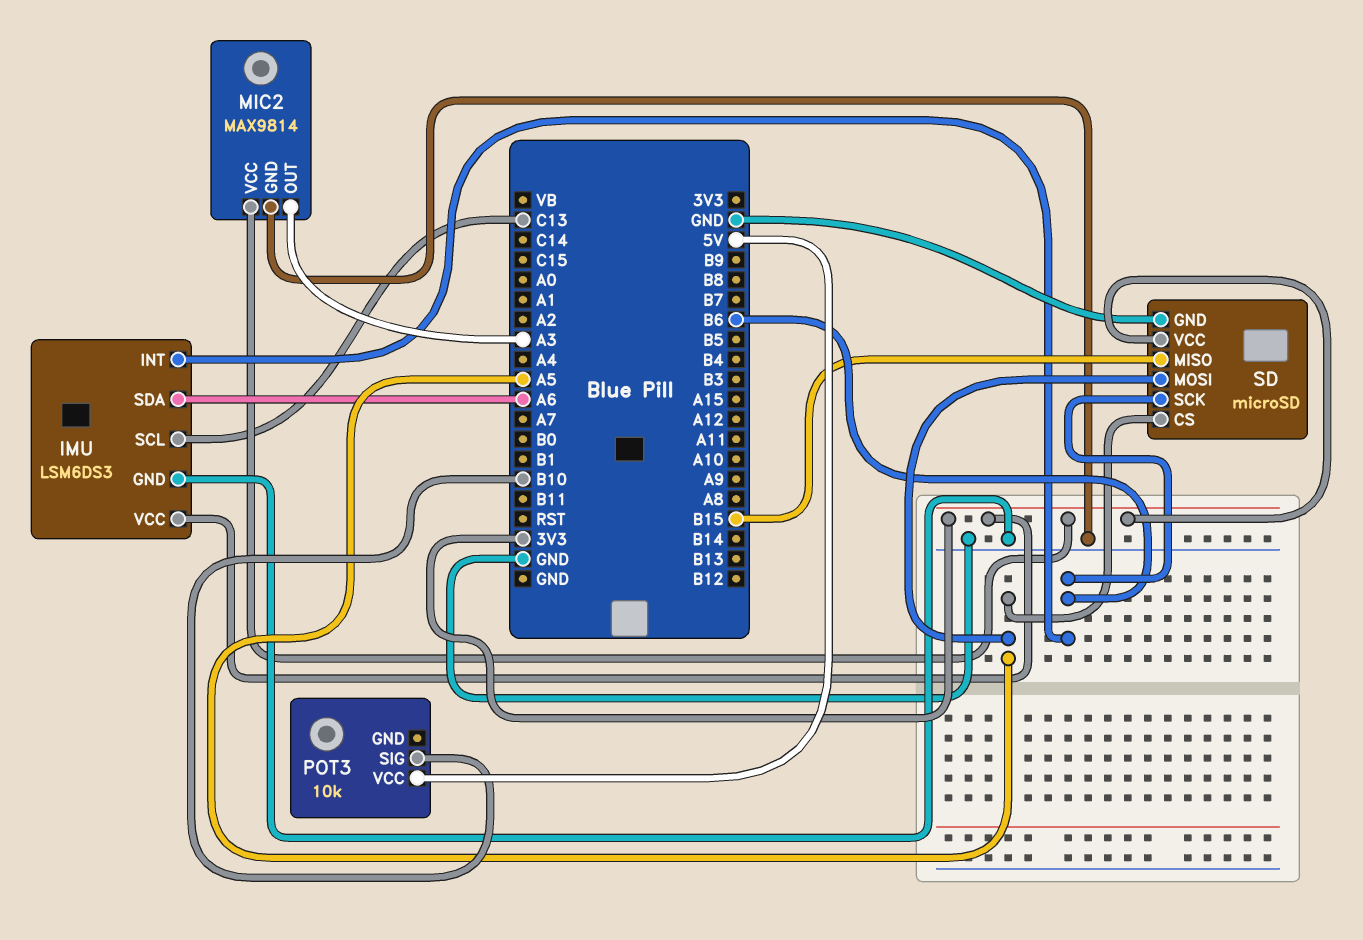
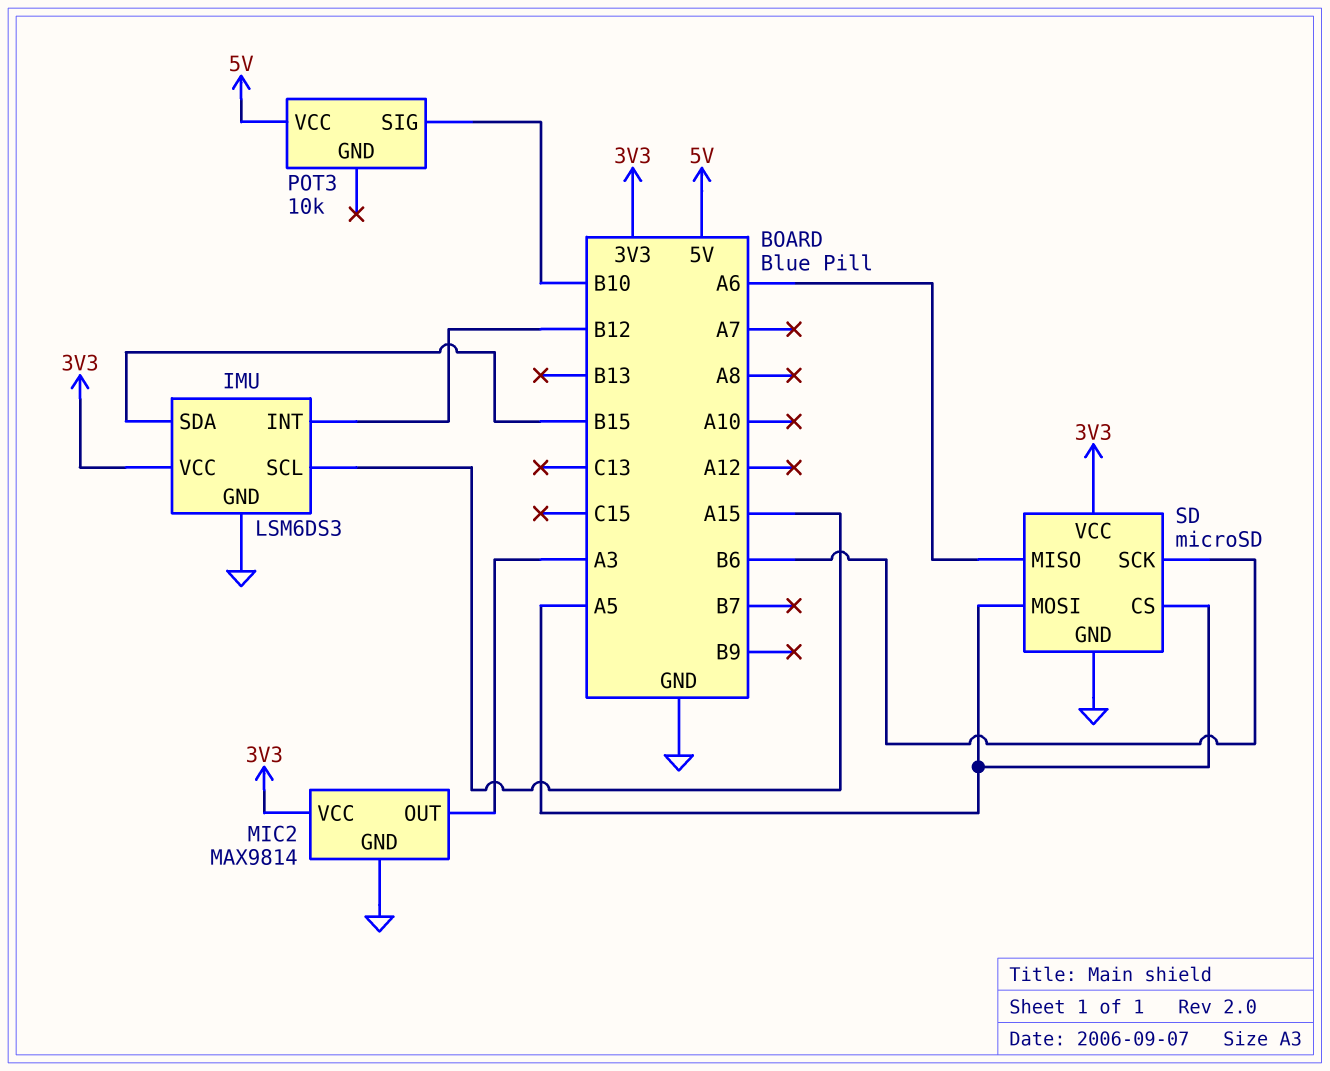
IMU pin INT: B6 -> B12
IMU pin SCL: C13 -> A15
IMU pin SDA: A6 -> B15
SD pin MISO: B15 -> A6

